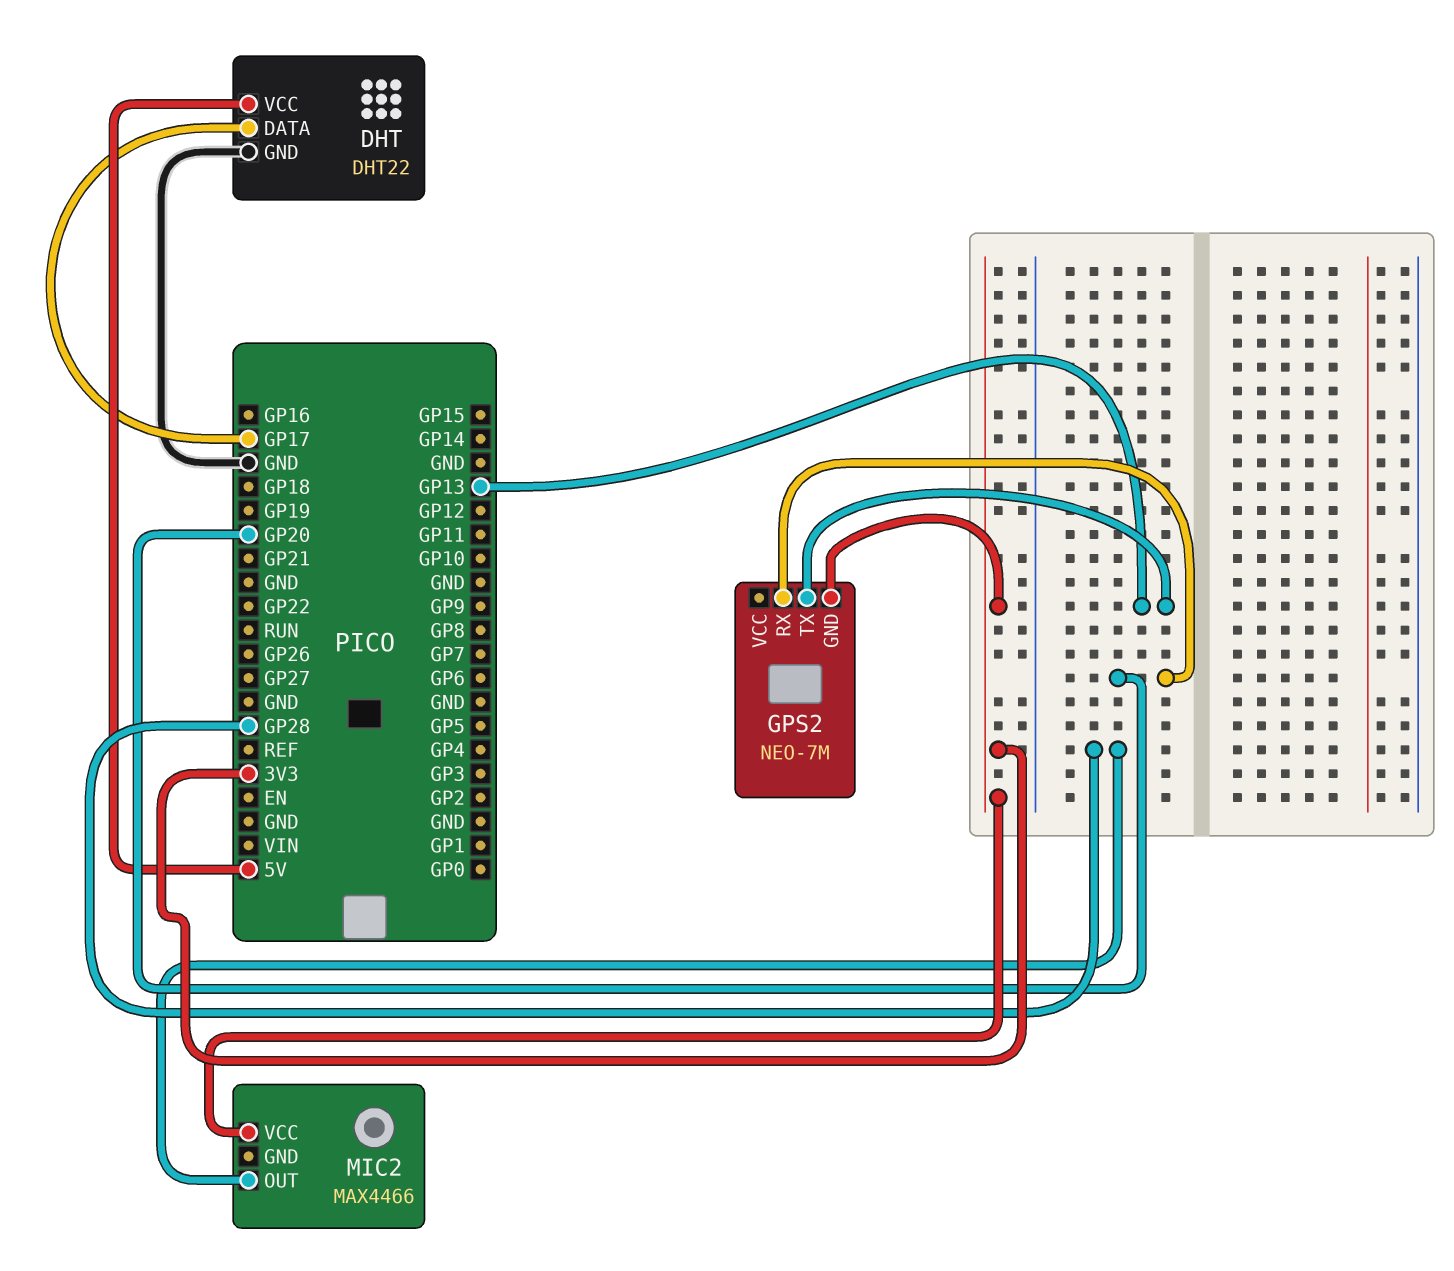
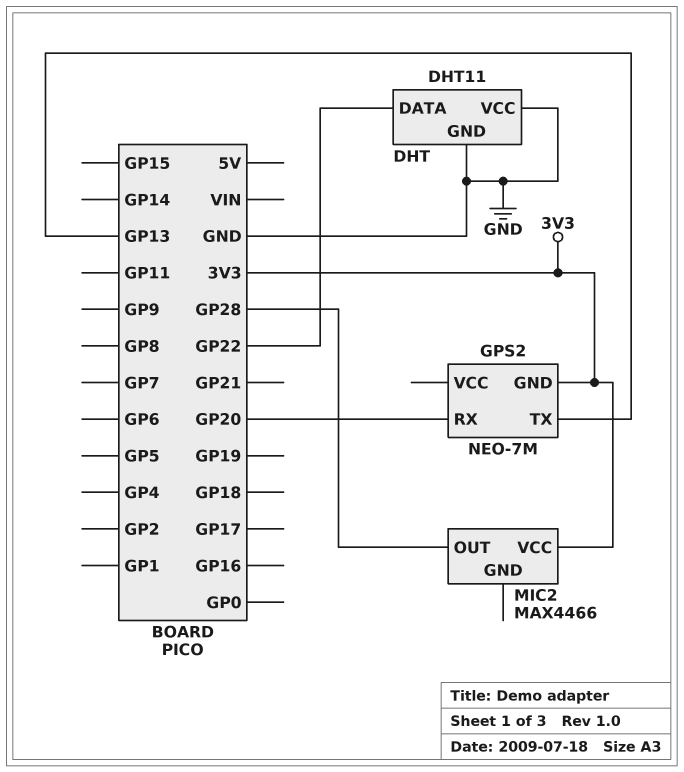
DHT: DHT22 -> DHT11
DHT pin DATA: GP17 -> GP22
DHT pin VCC: 5V -> GND

